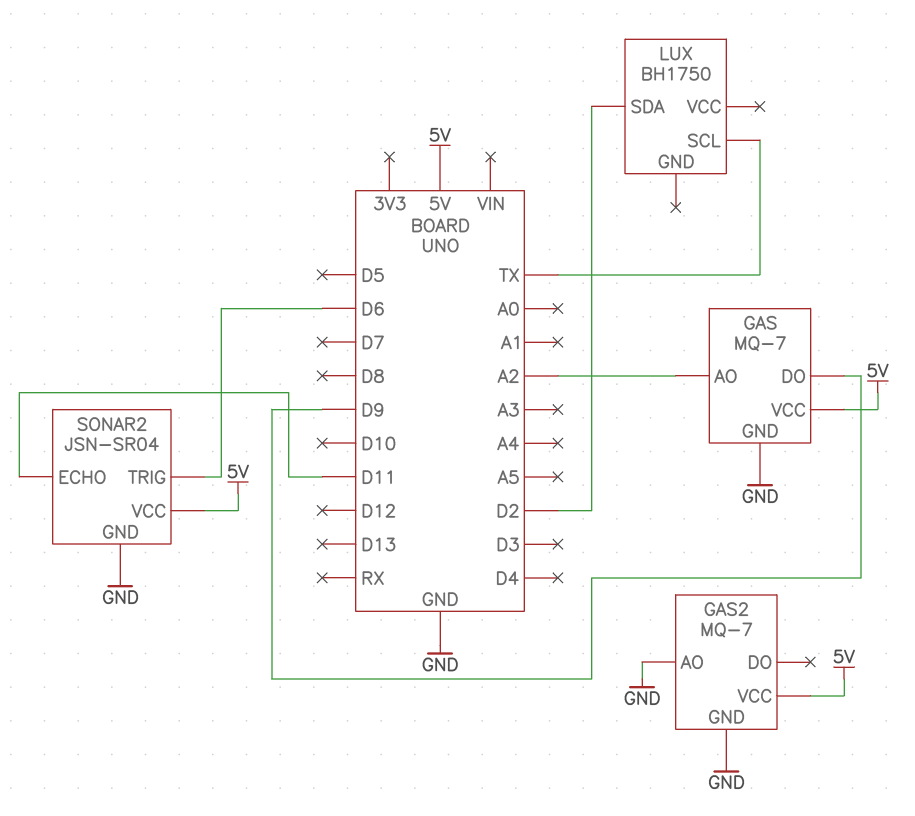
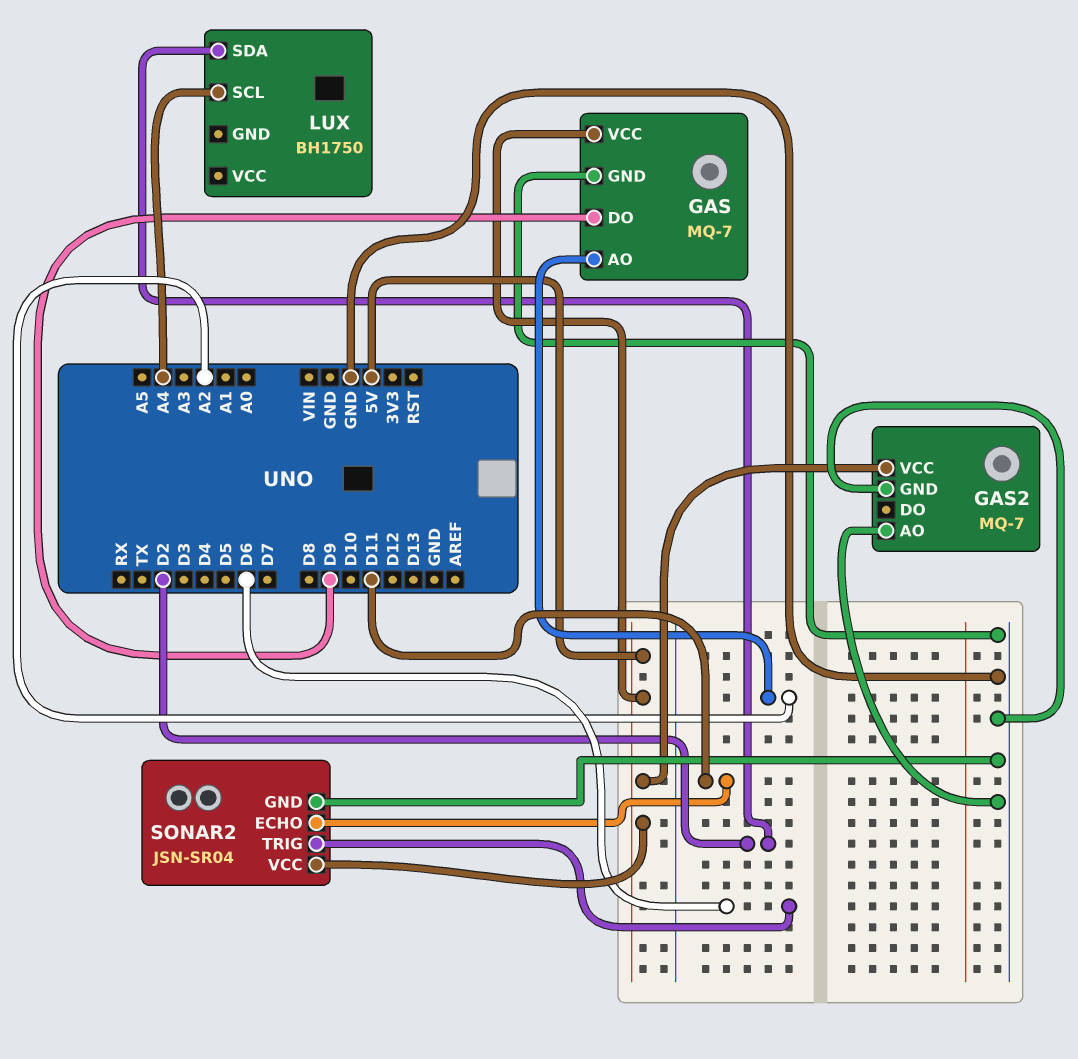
LUX pin SCL: TX -> A4

